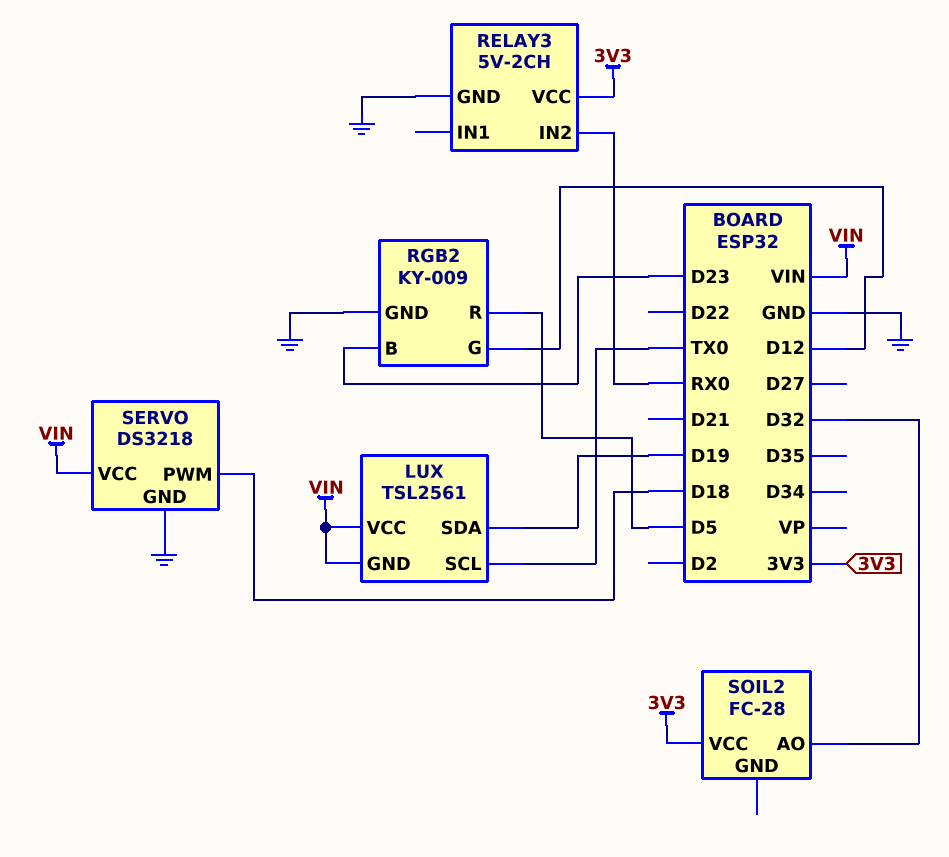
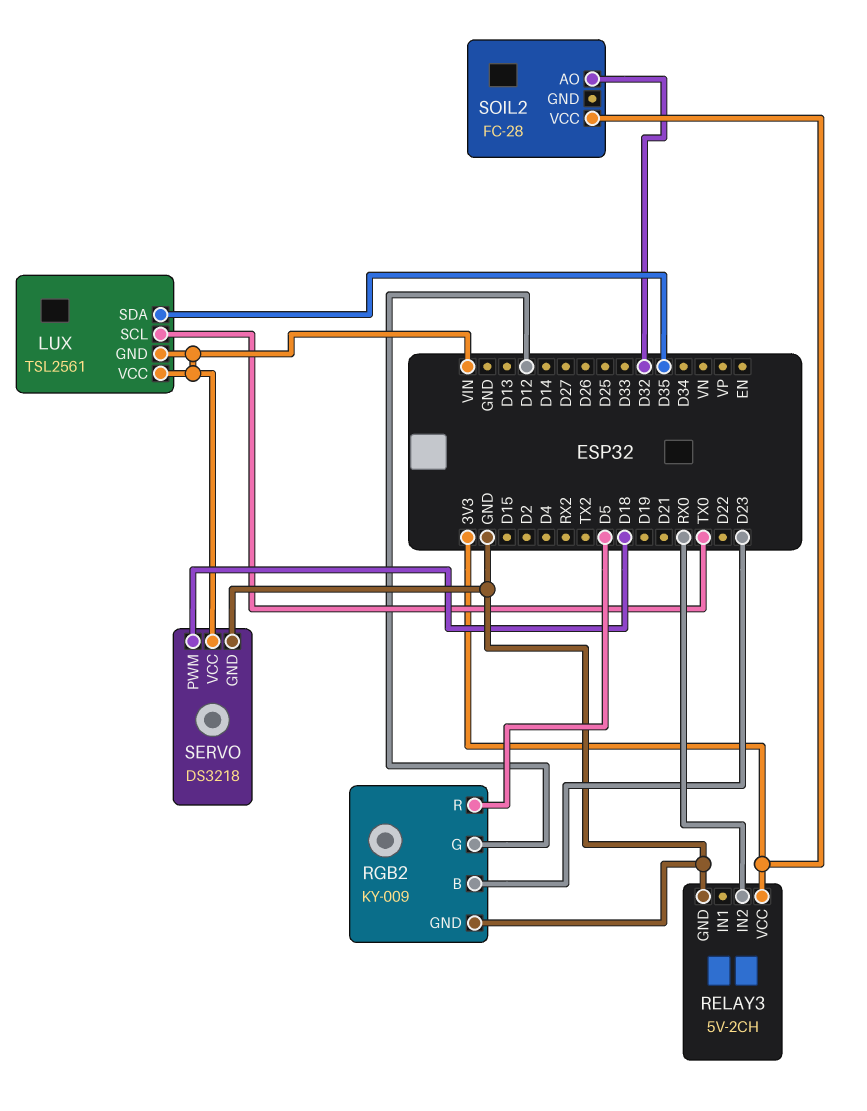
LUX pin SDA: D19 -> D35

